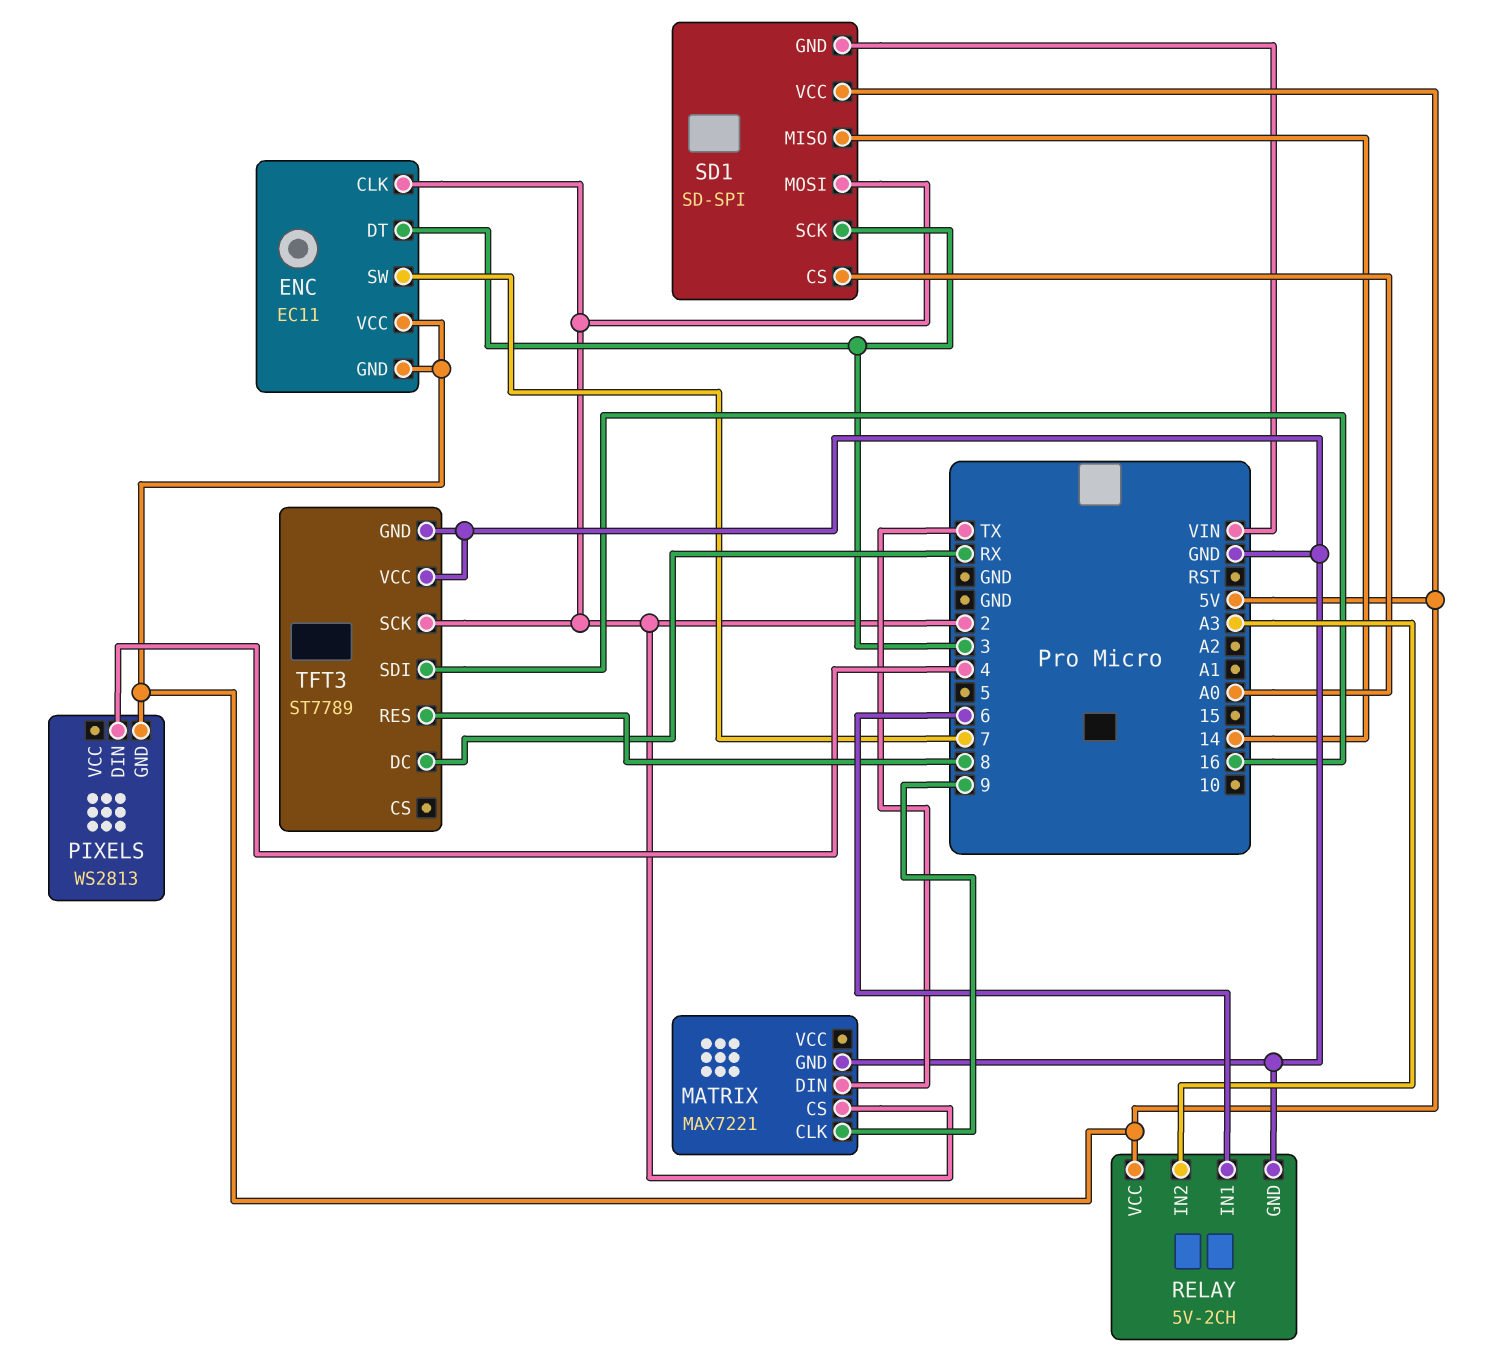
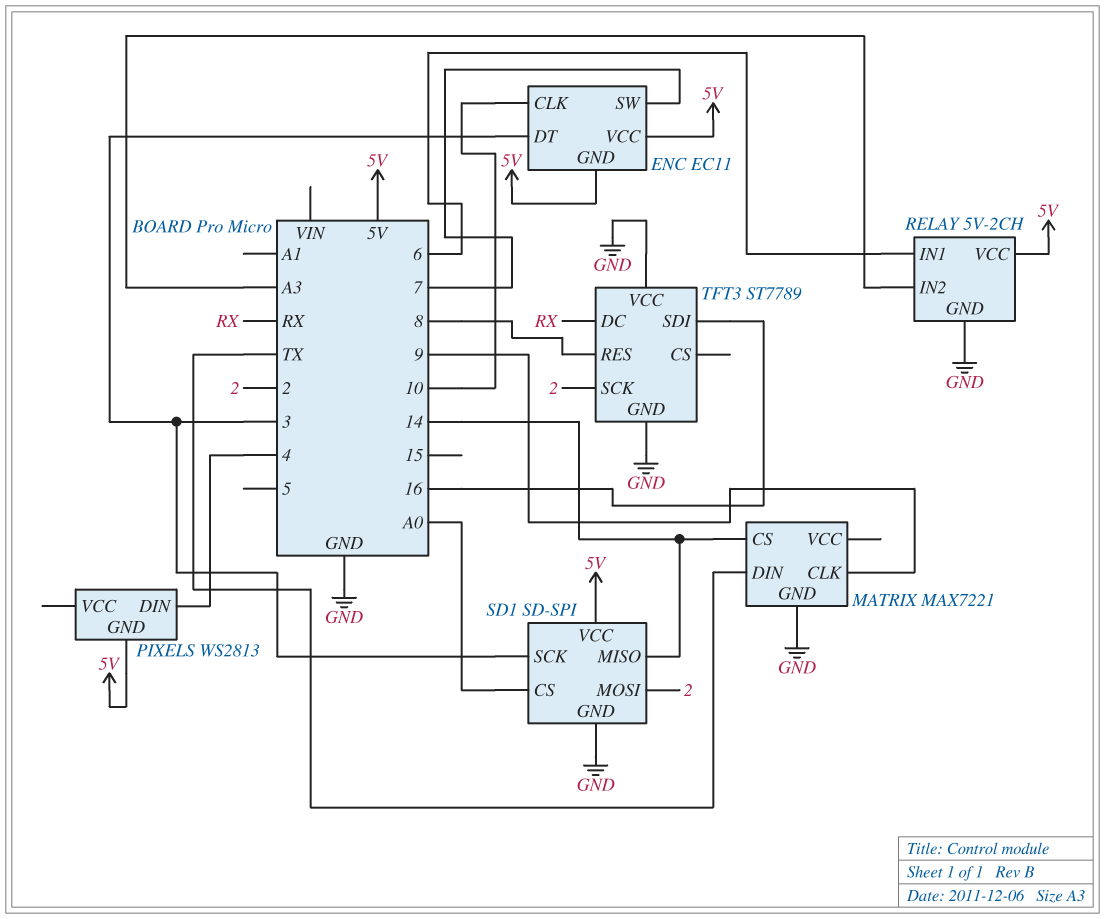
ENC pin CLK: 2 -> 10
MATRIX pin CS: 2 -> 14
SD1 pin GND: VIN -> GND

